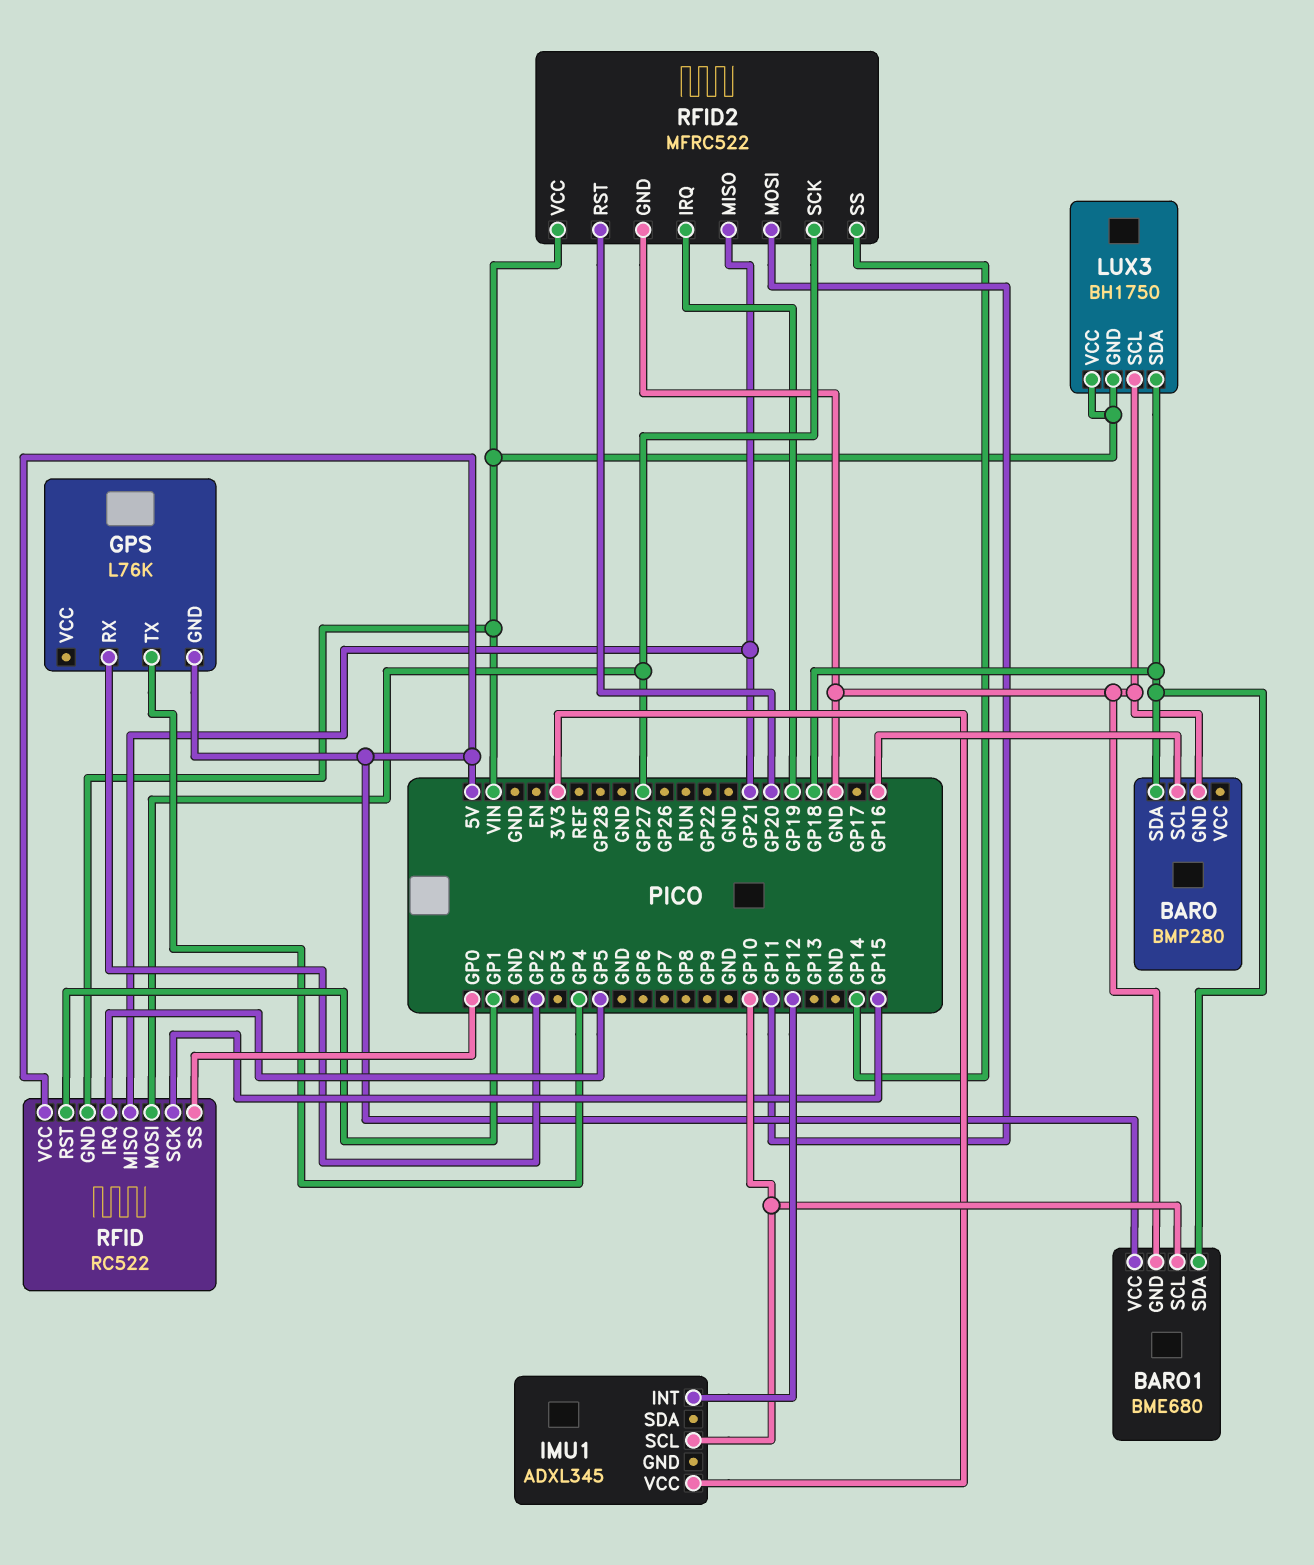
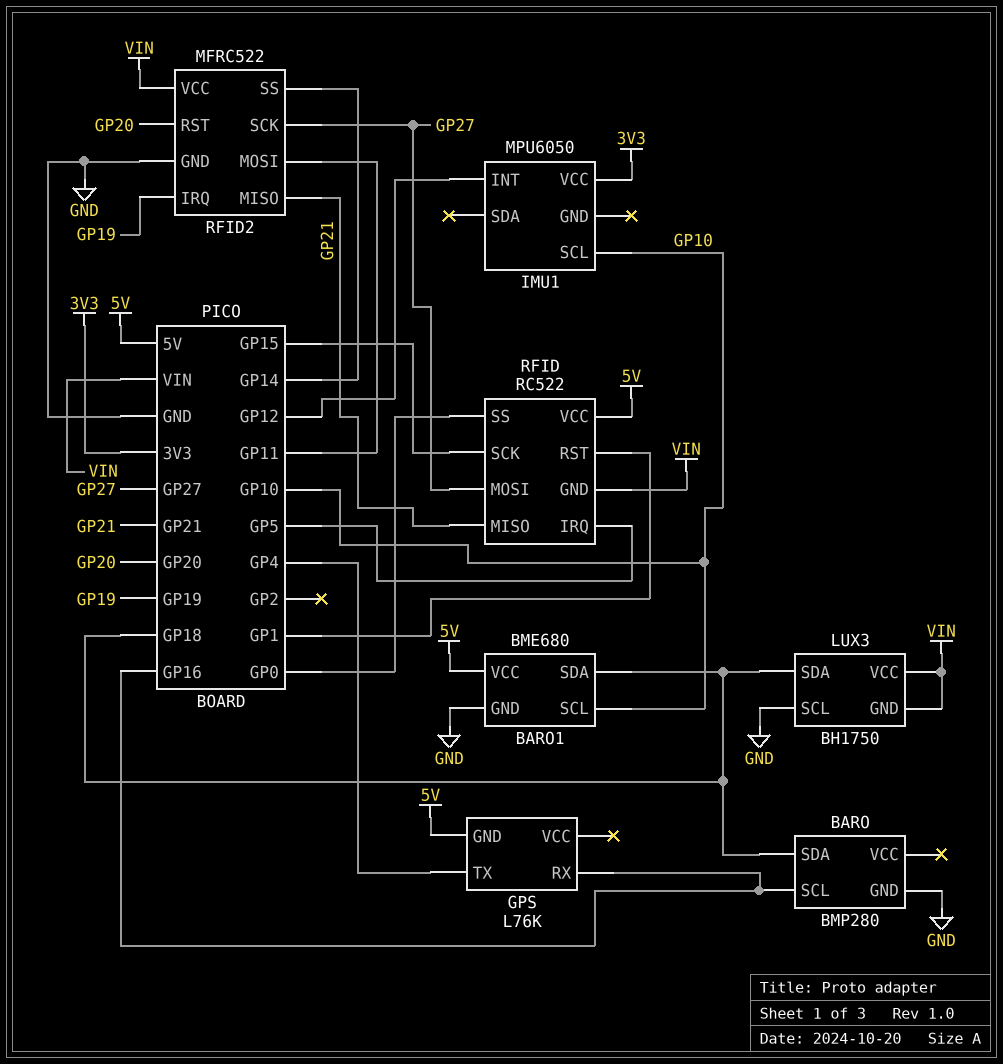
GPS pin RX: GP2 -> GP16
IMU1: ADXL345 -> MPU6050

